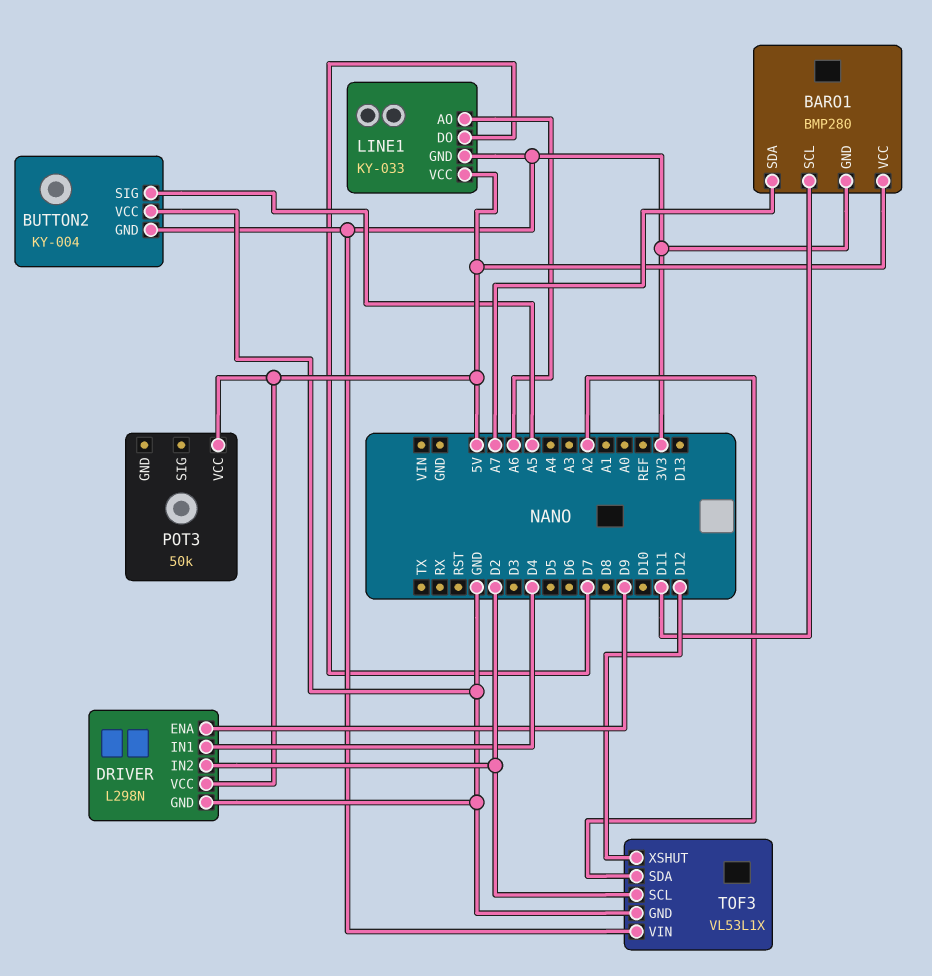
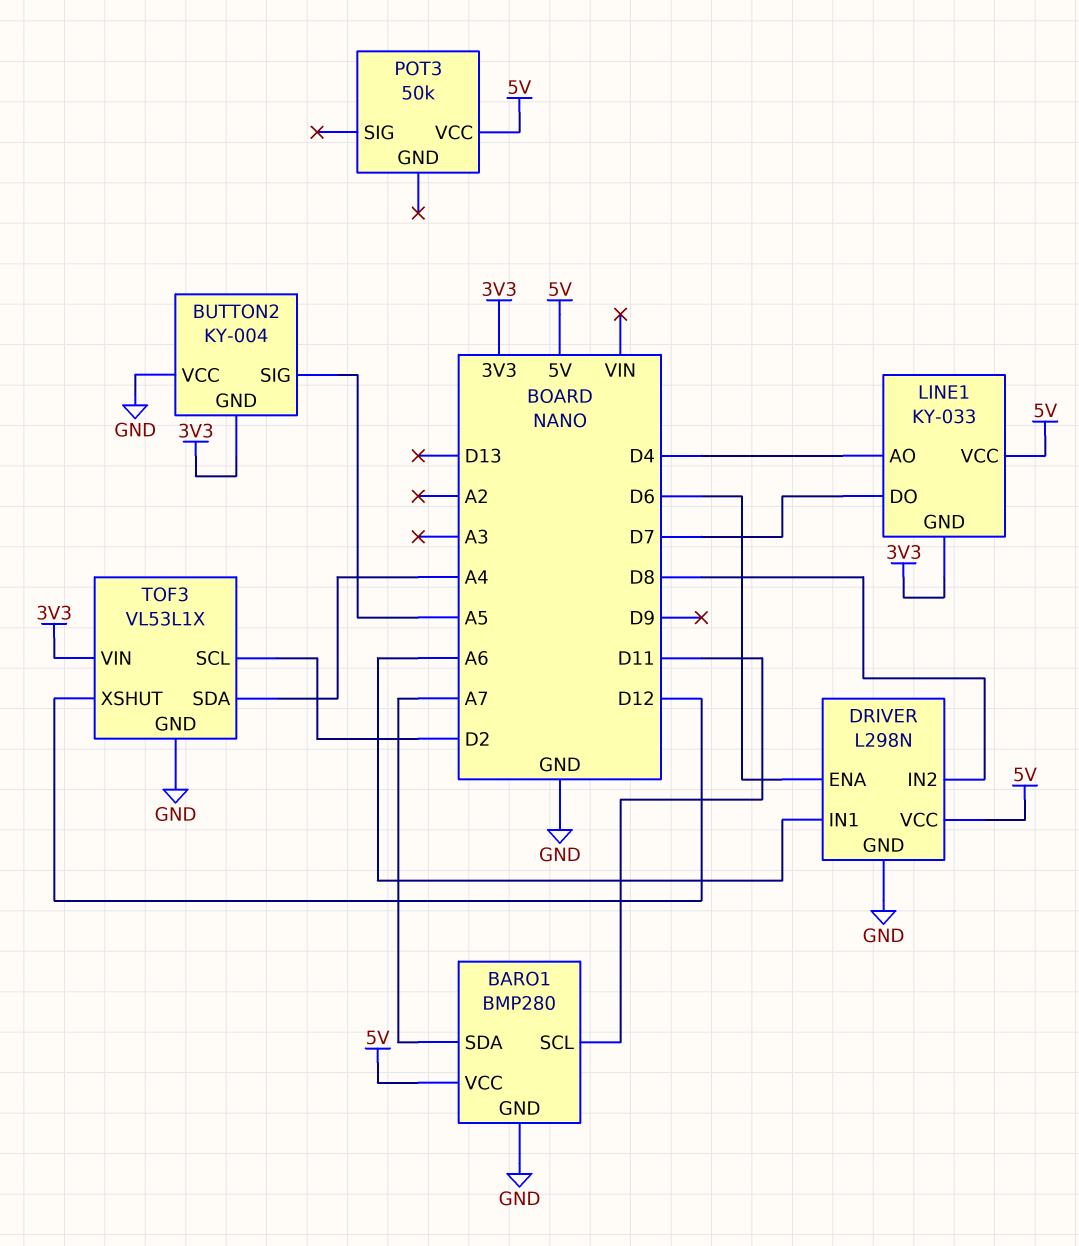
BARO1 pin GND: 3V3 -> GND
DRIVER pin ENA: D9 -> D6
DRIVER pin IN1: D4 -> A6
DRIVER pin IN2: D2 -> D8
LINE1 pin AO: A6 -> D4
TOF3 pin SDA: A2 -> A4

